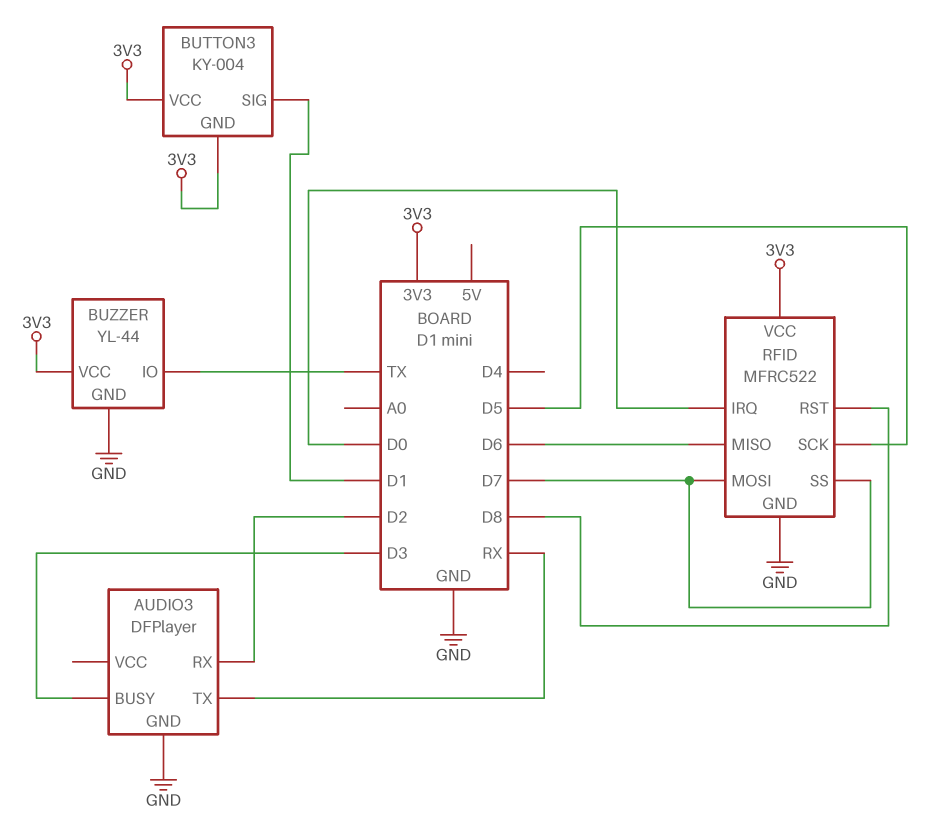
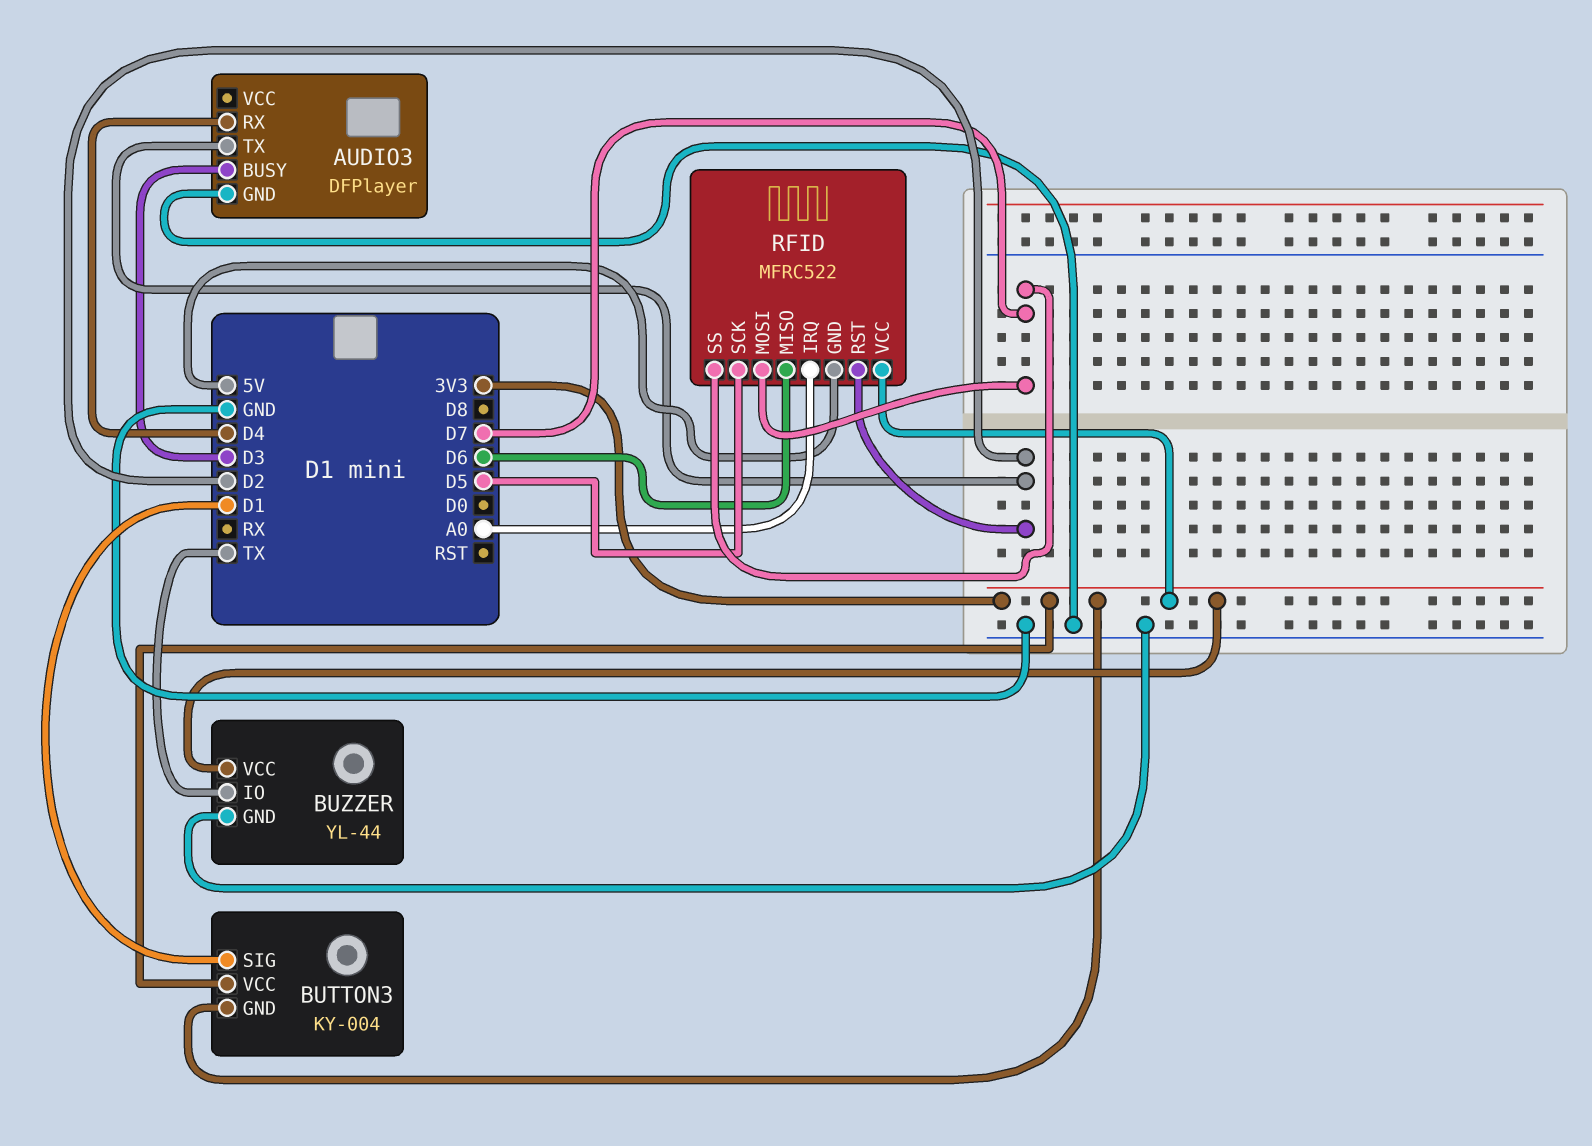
AUDIO3 pin RX: D2 -> D4
AUDIO3 pin TX: RX -> D2
RFID pin GND: GND -> 5V
RFID pin IRQ: D0 -> A0
RFID pin RST: D8 -> D2

